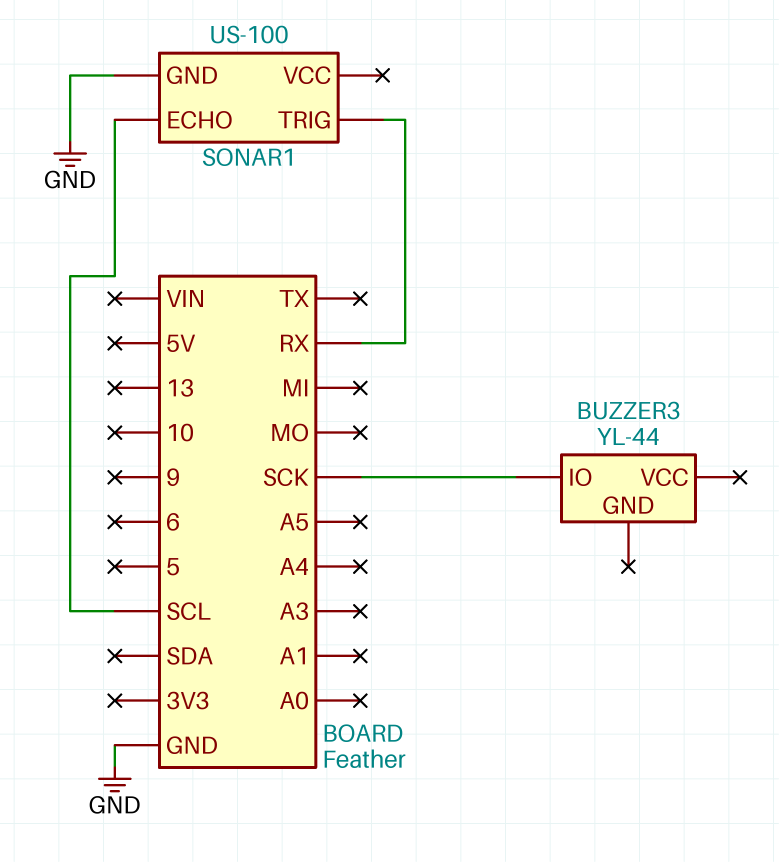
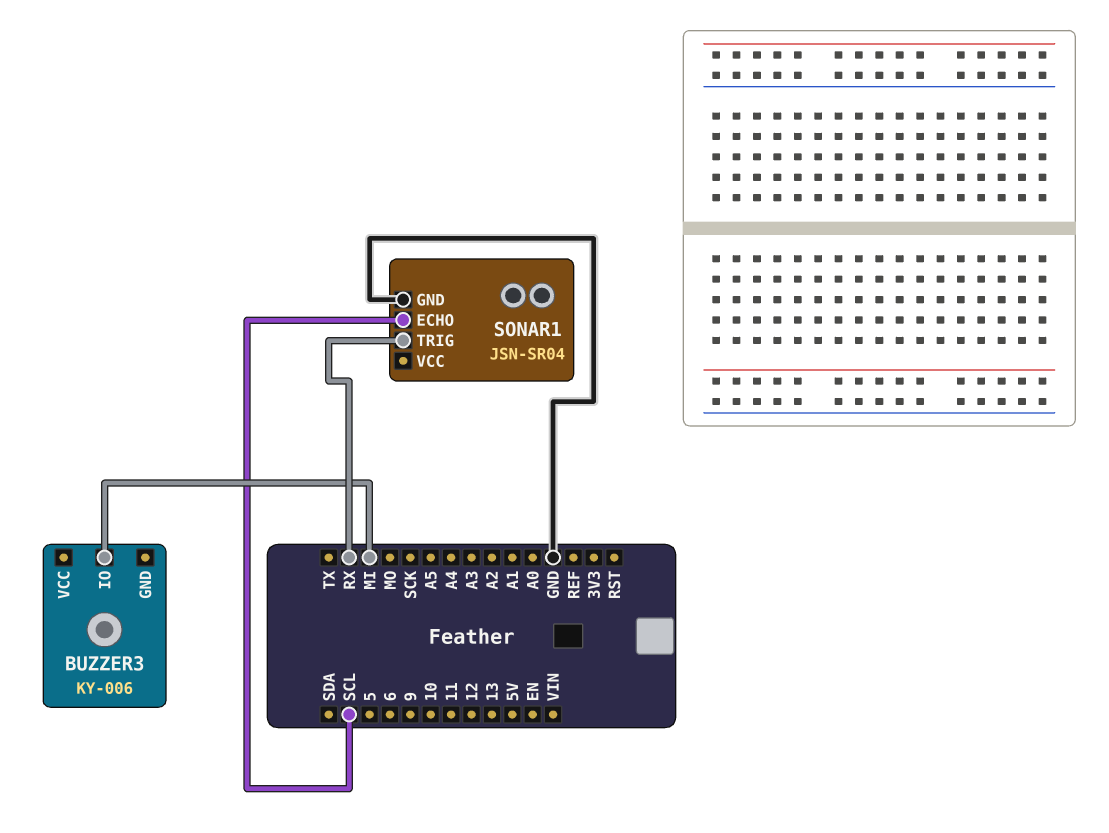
BUZZER3: YL-44 -> KY-006
BUZZER3 pin IO: SCK -> MI
SONAR1: US-100 -> JSN-SR04

